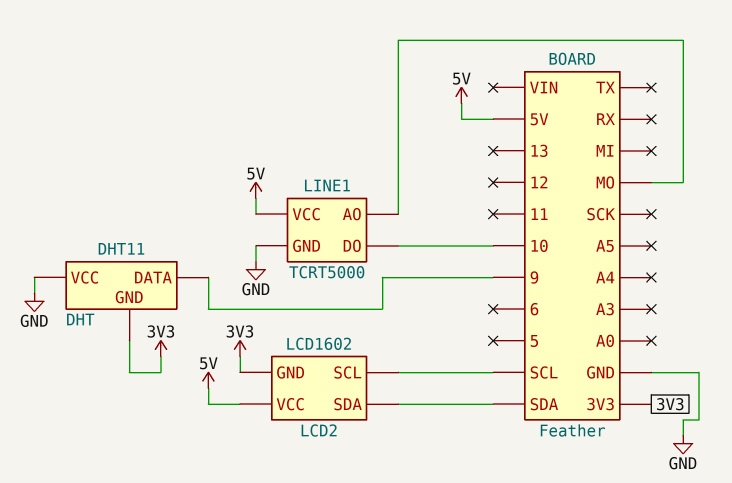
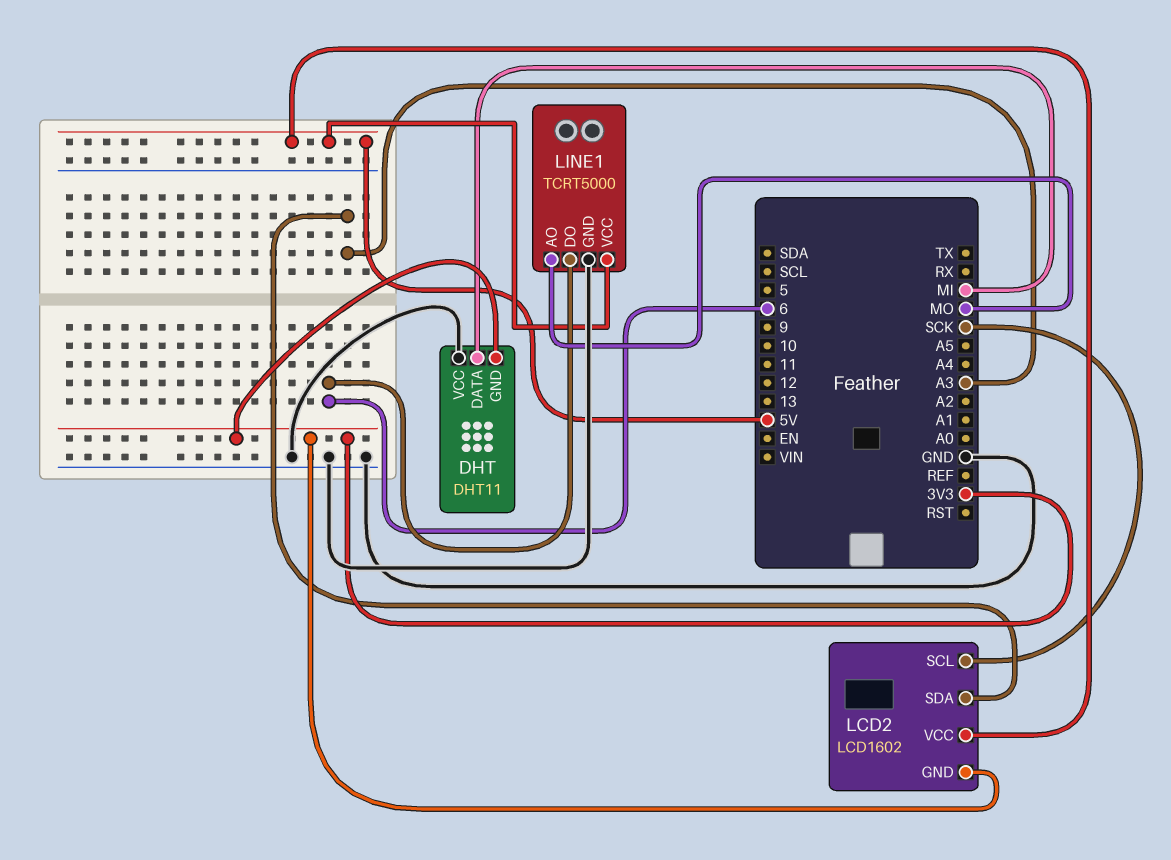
DHT pin DATA: 9 -> MI
LCD2 pin SCL: SCL -> SCK
LCD2 pin SDA: SDA -> A3
LINE1 pin DO: 10 -> 6

